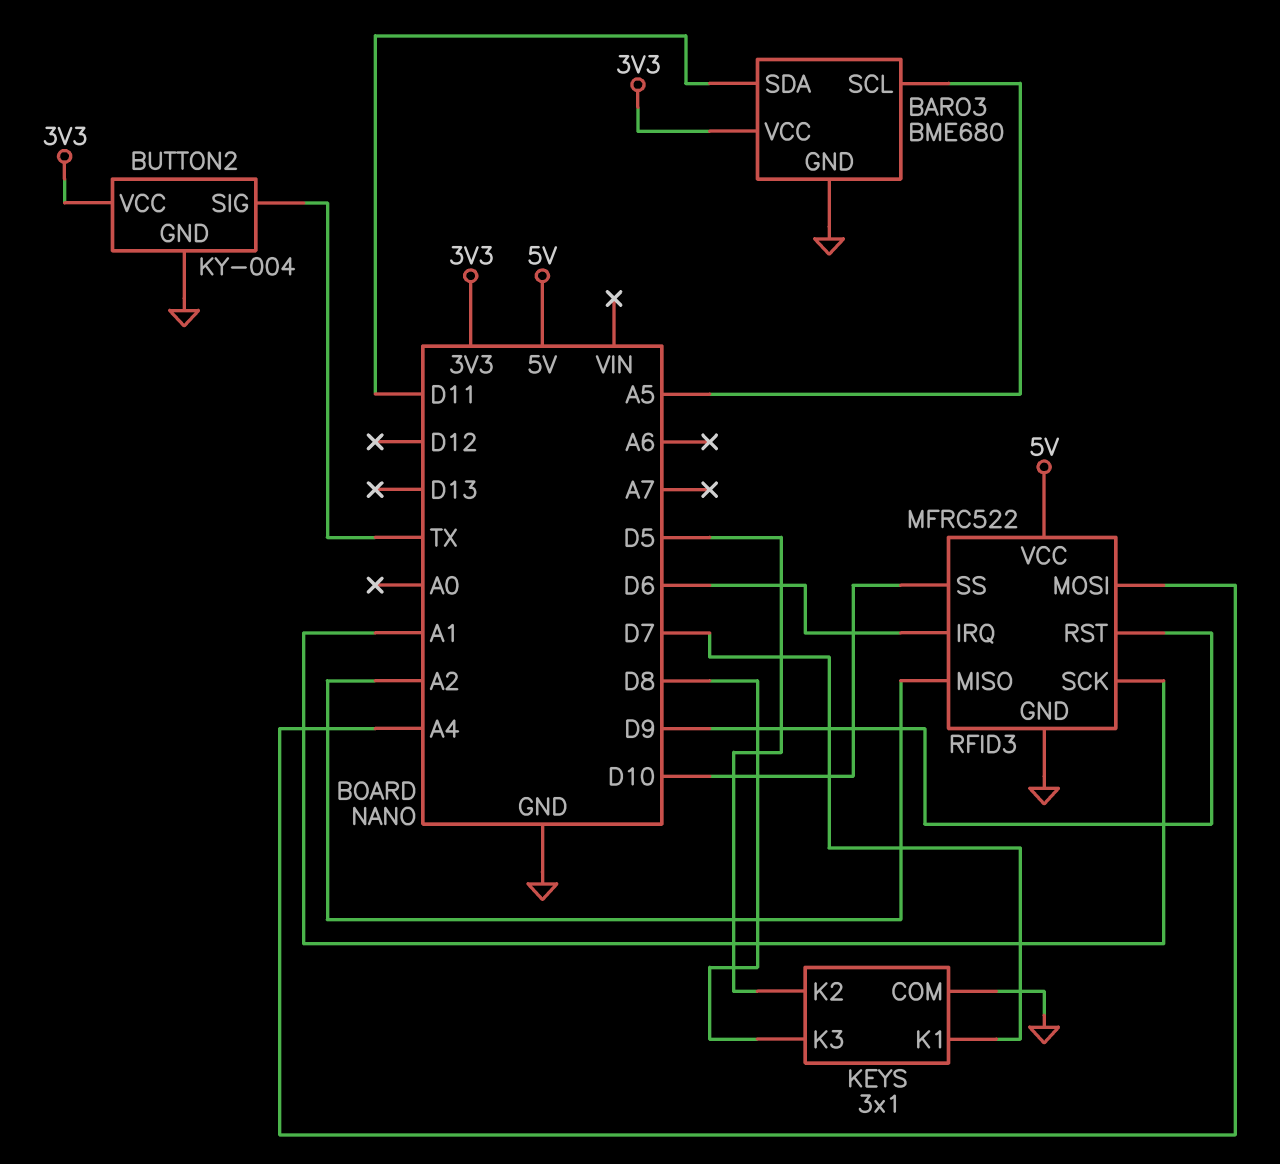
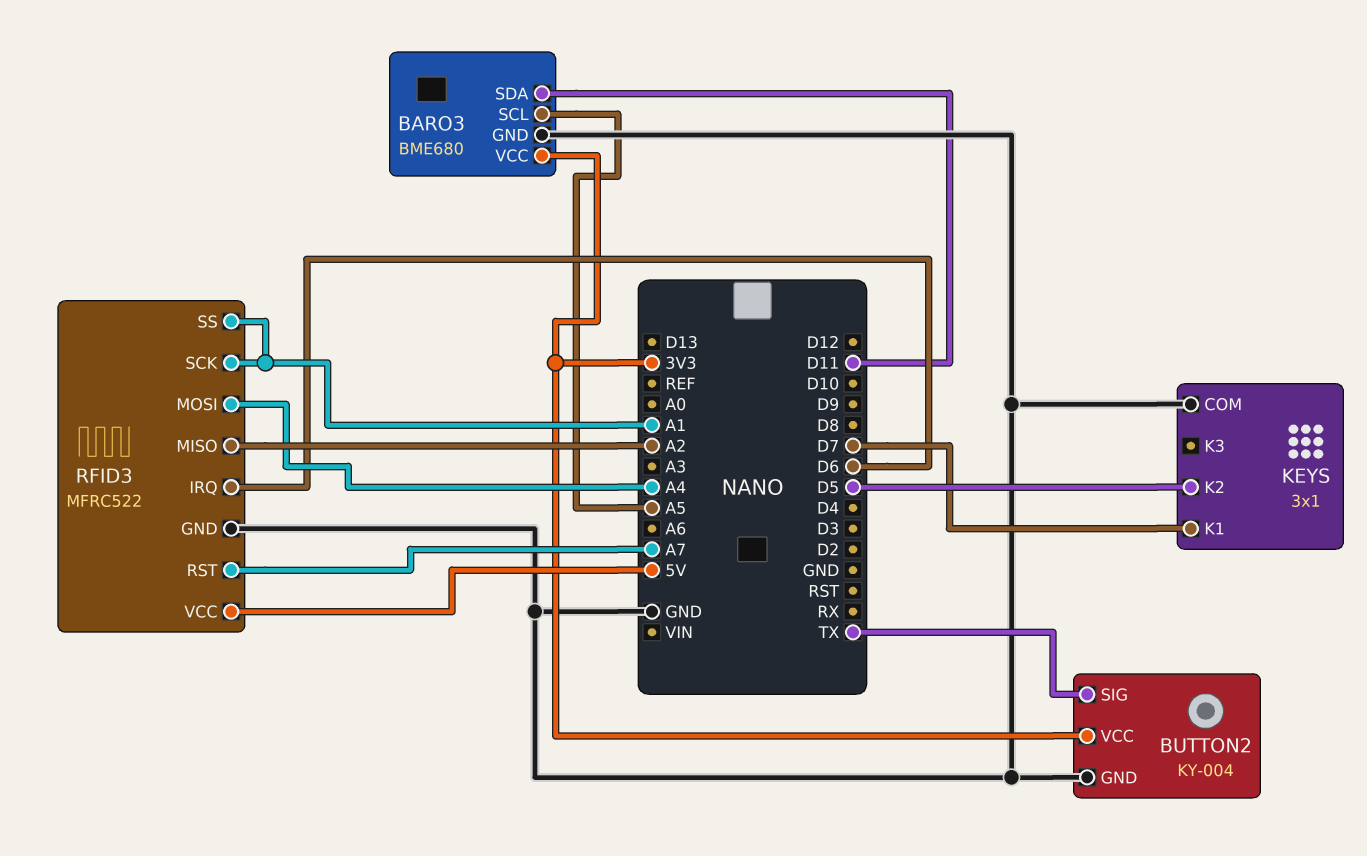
KEYS pin K3: D8 -> none
RFID3 pin RST: D9 -> A7
RFID3 pin SS: D10 -> A1

